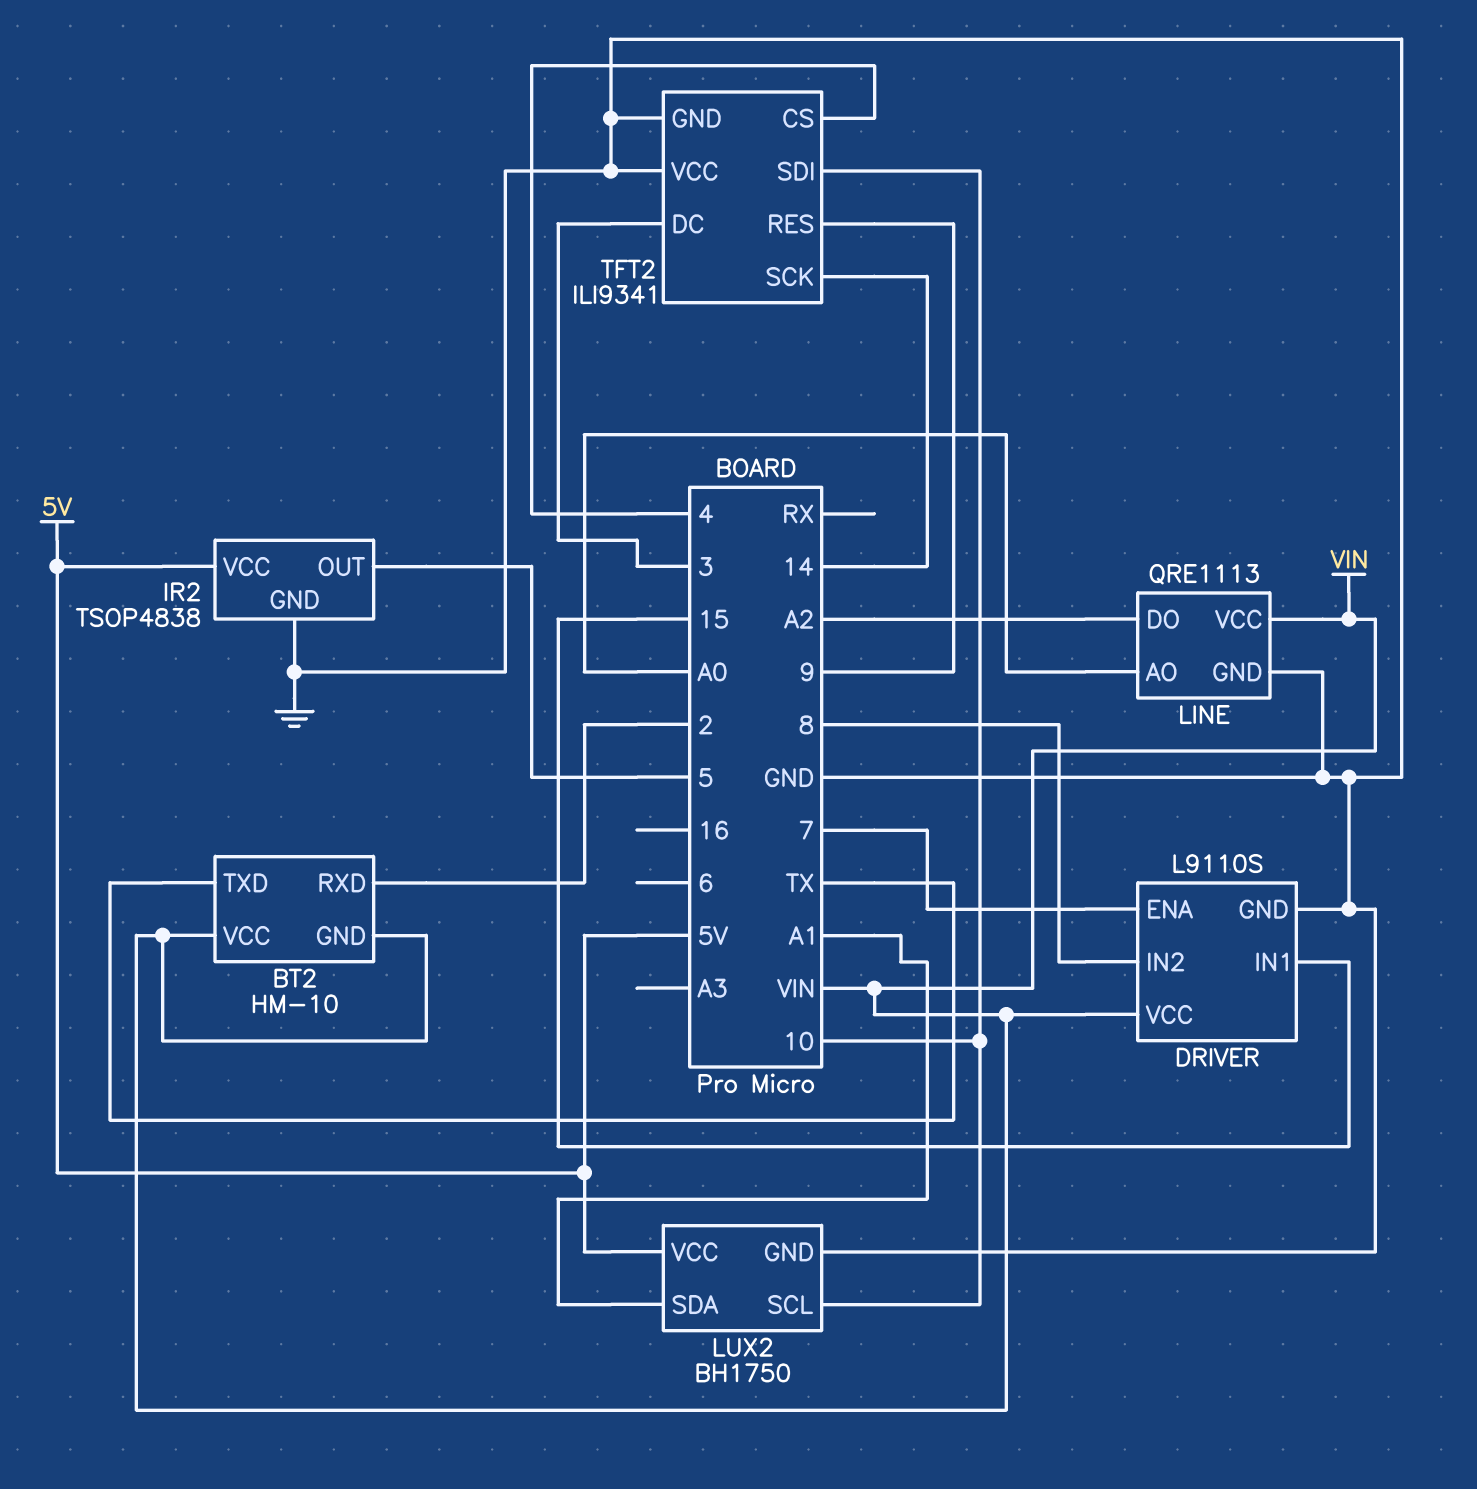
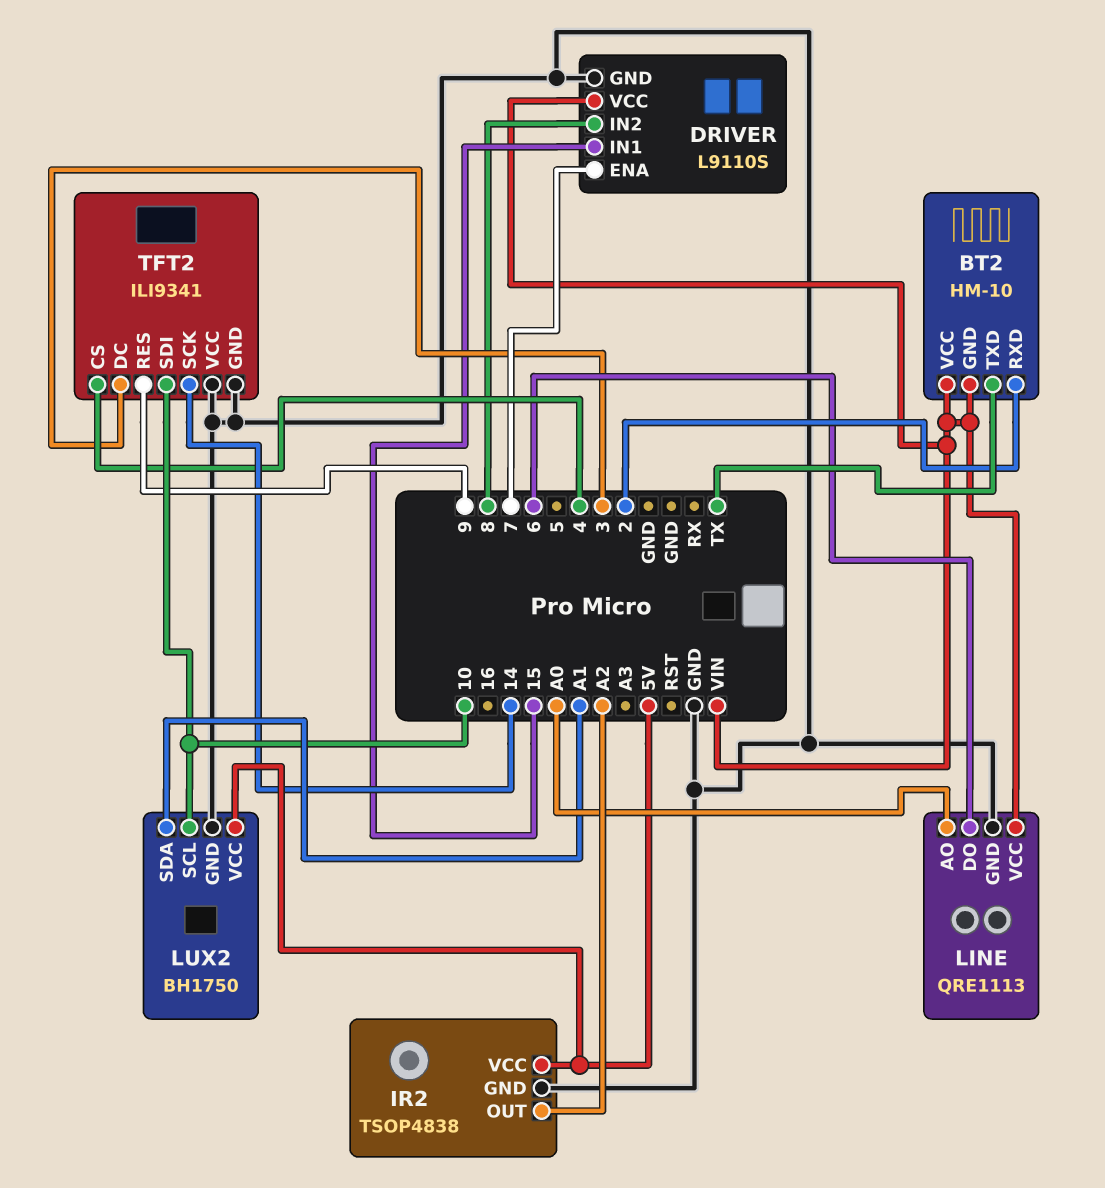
IR2 pin OUT: 5 -> A2
LINE pin DO: A2 -> 6

